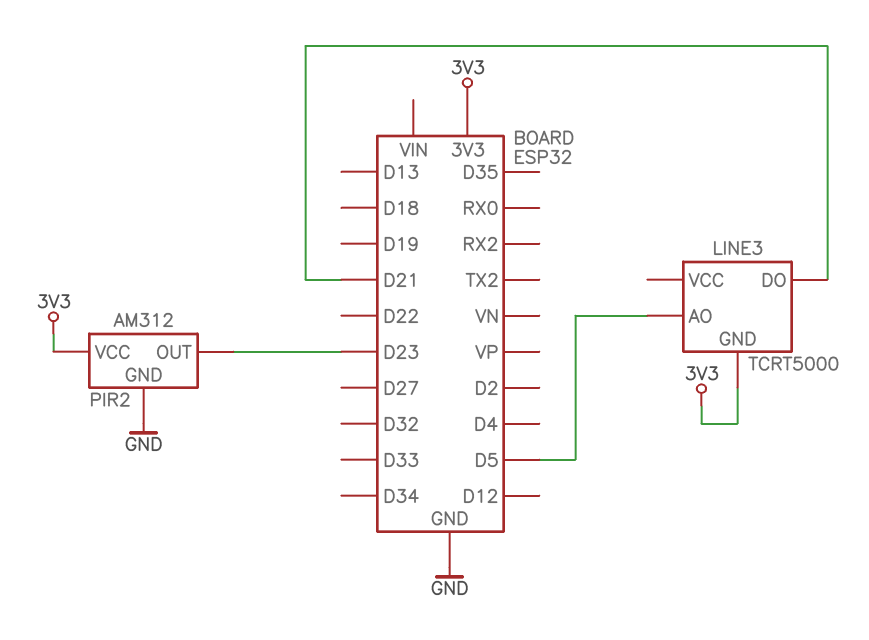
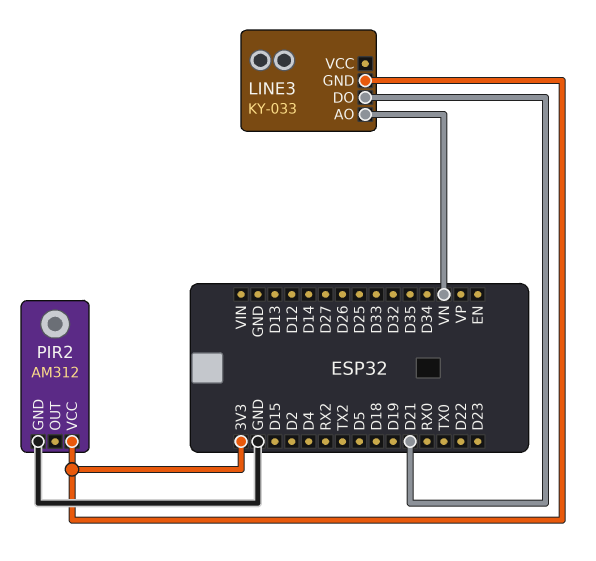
LINE3: TCRT5000 -> KY-033
LINE3 pin AO: D5 -> VN
PIR2 pin OUT: D23 -> none

